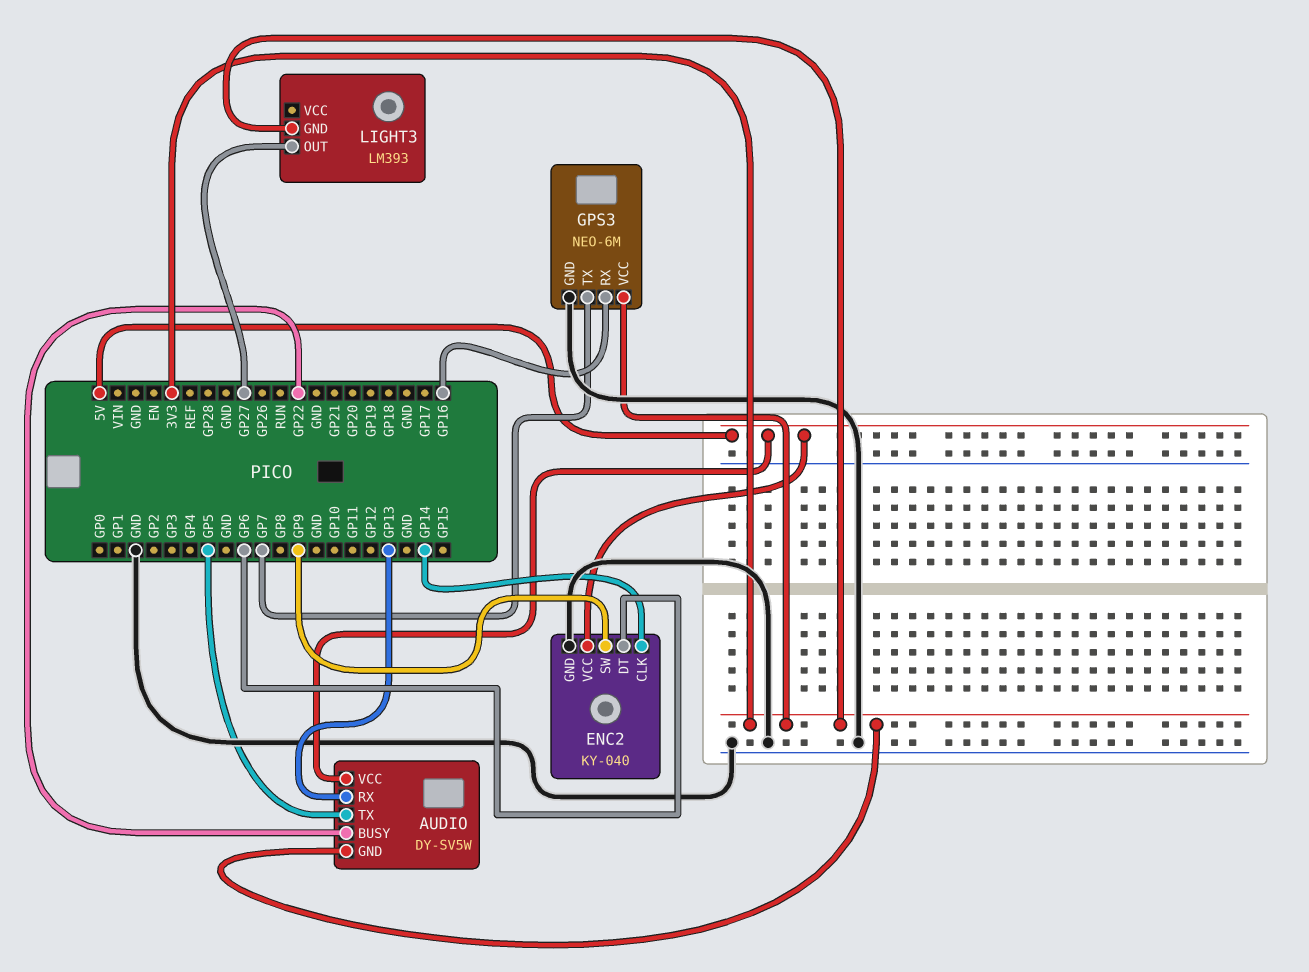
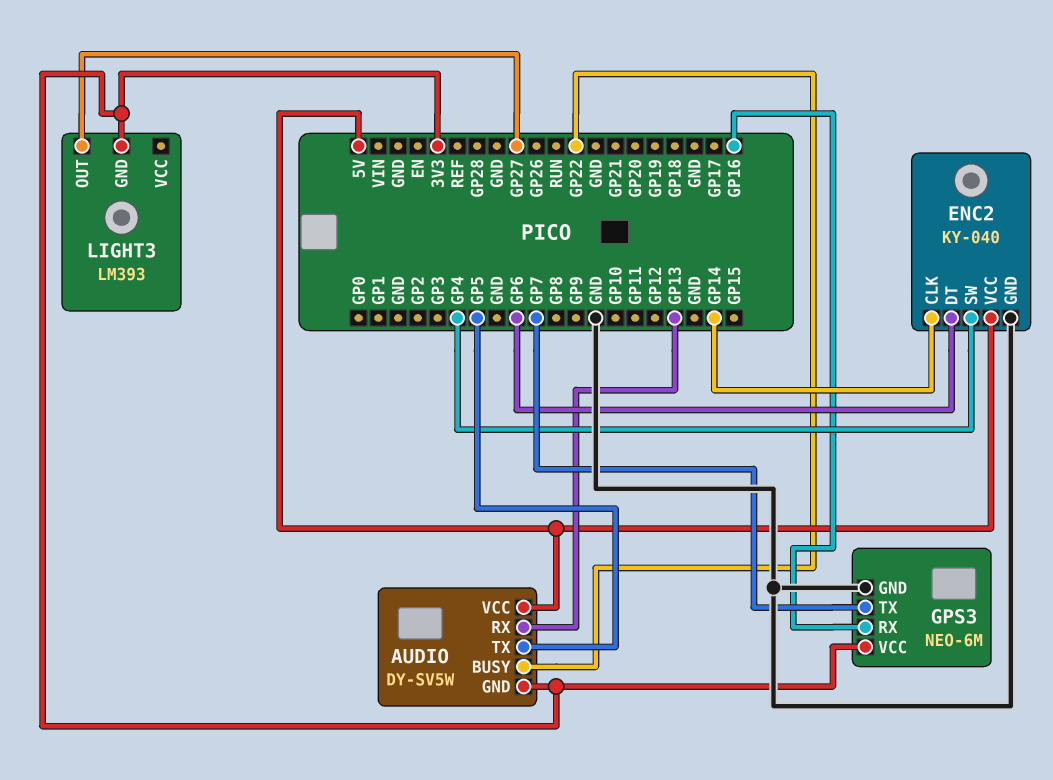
ENC2 pin SW: GP9 -> GP4

